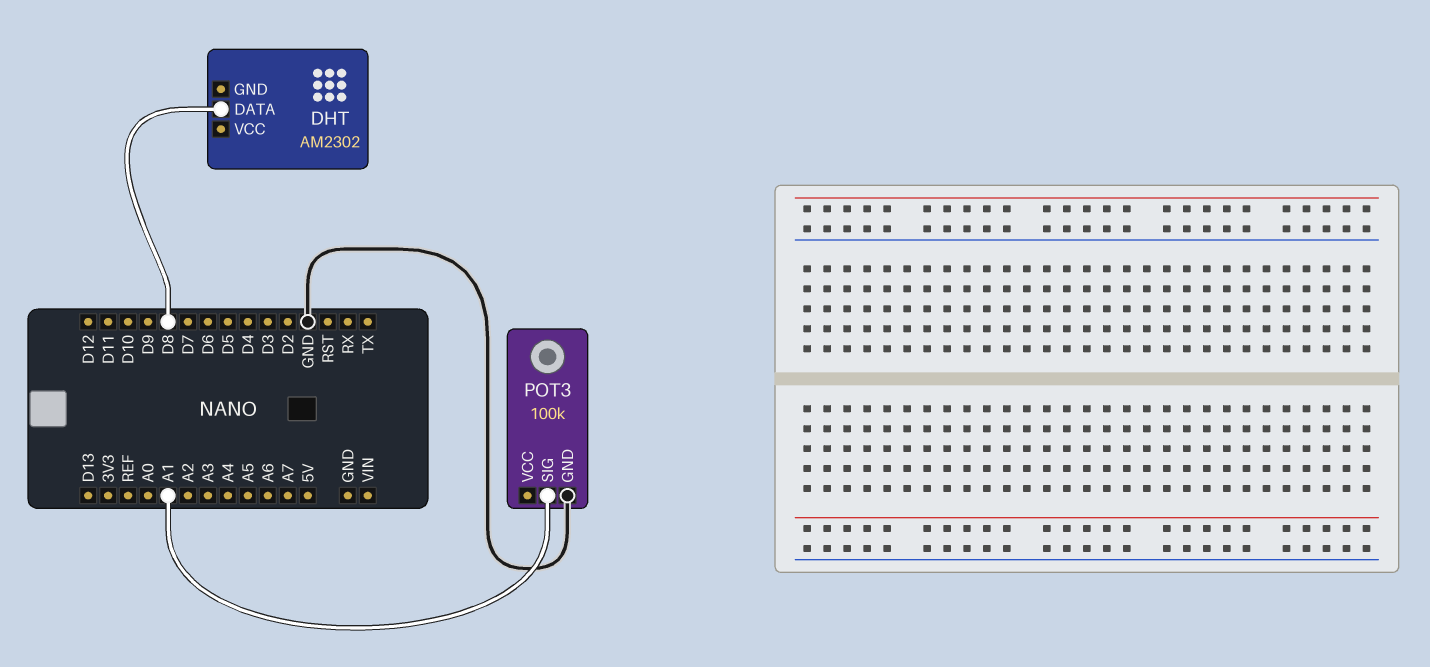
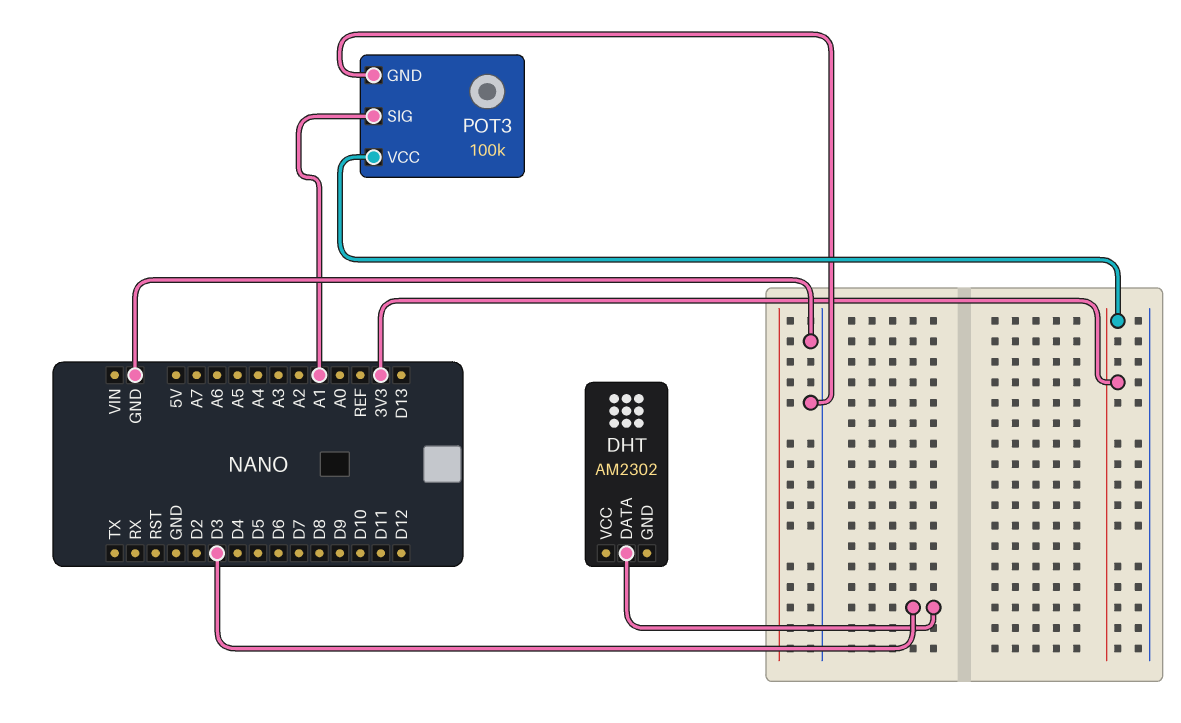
DHT pin DATA: D8 -> D3
POT3 pin VCC: none -> 3V3

